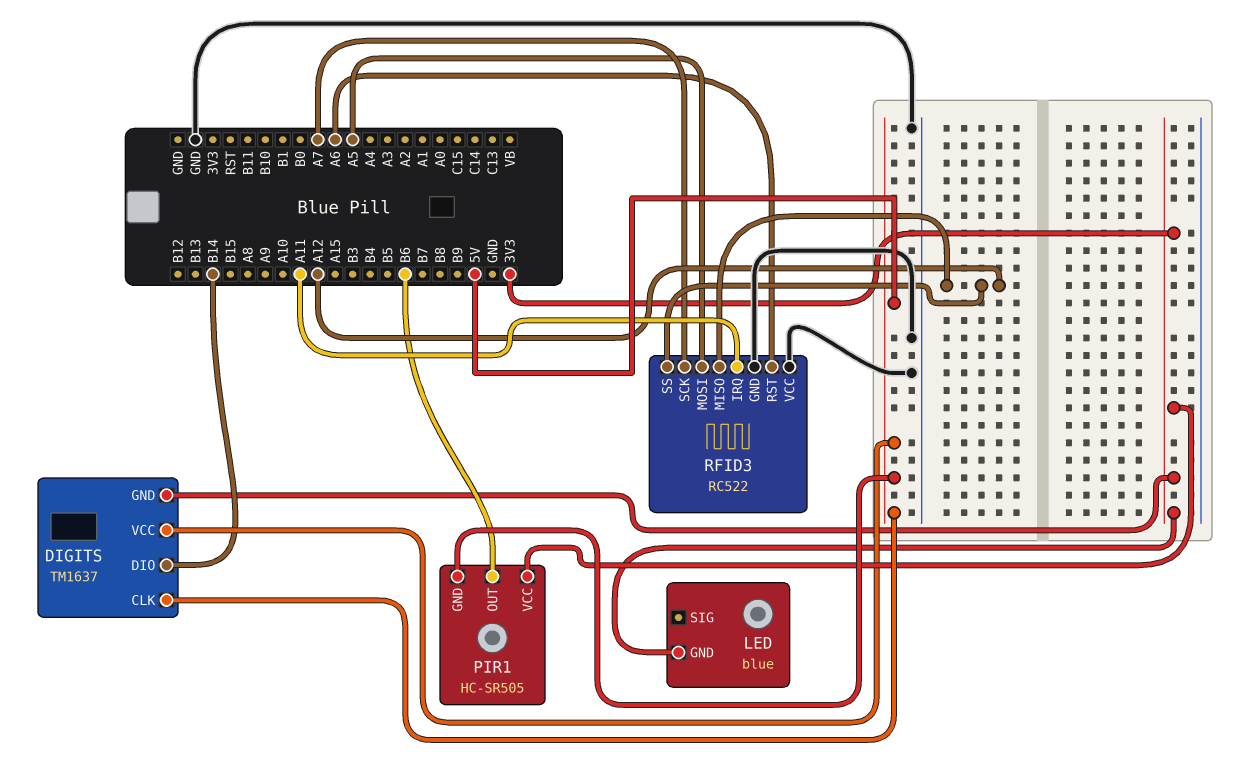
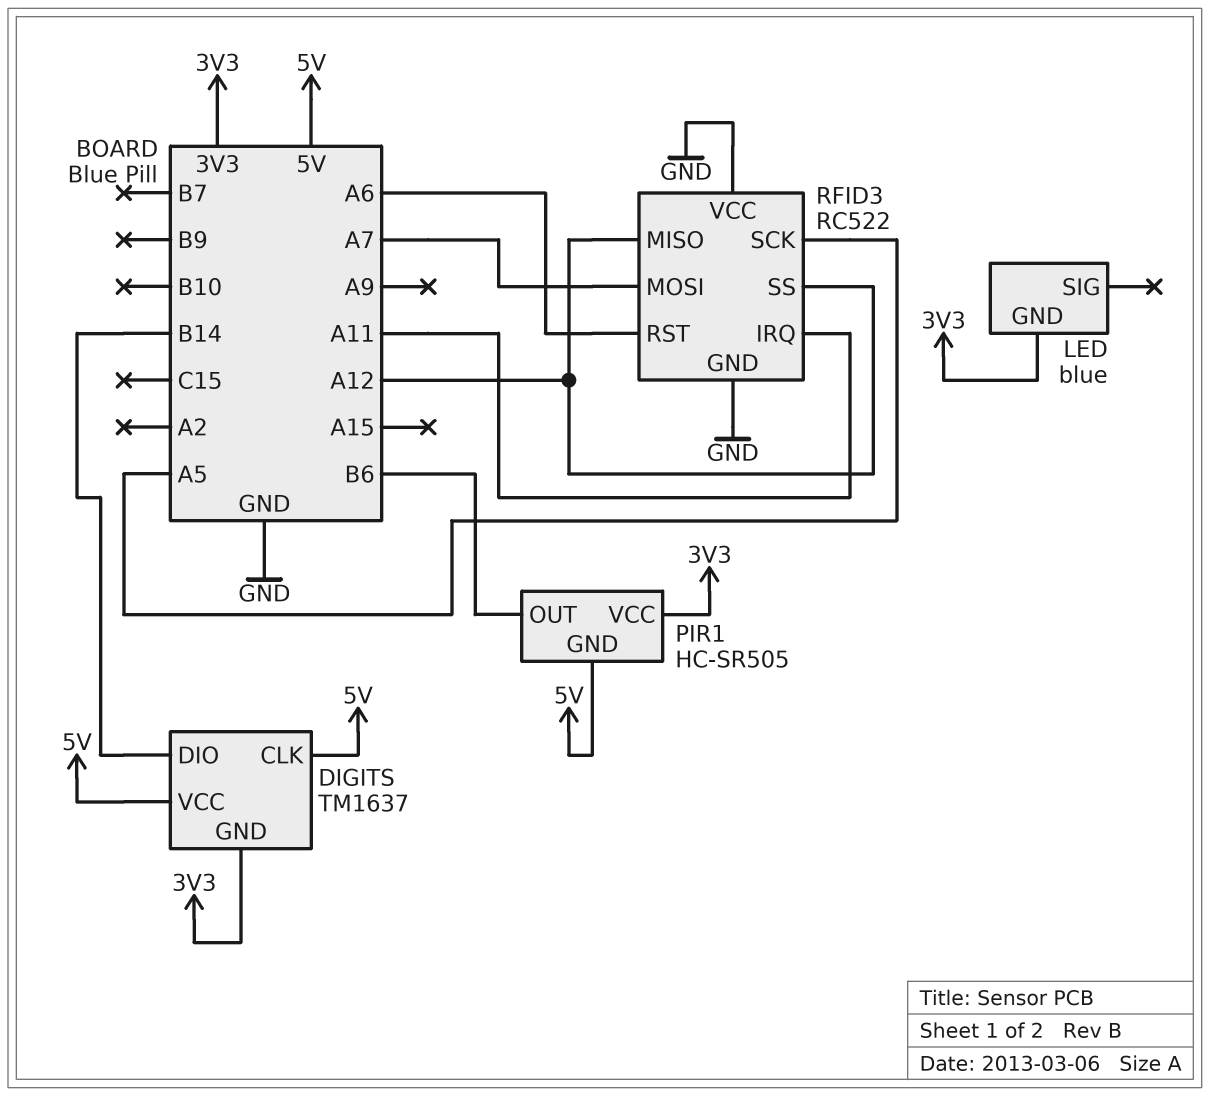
RFID3 pin MOSI: A5 -> A7
RFID3 pin SCK: A7 -> A5

